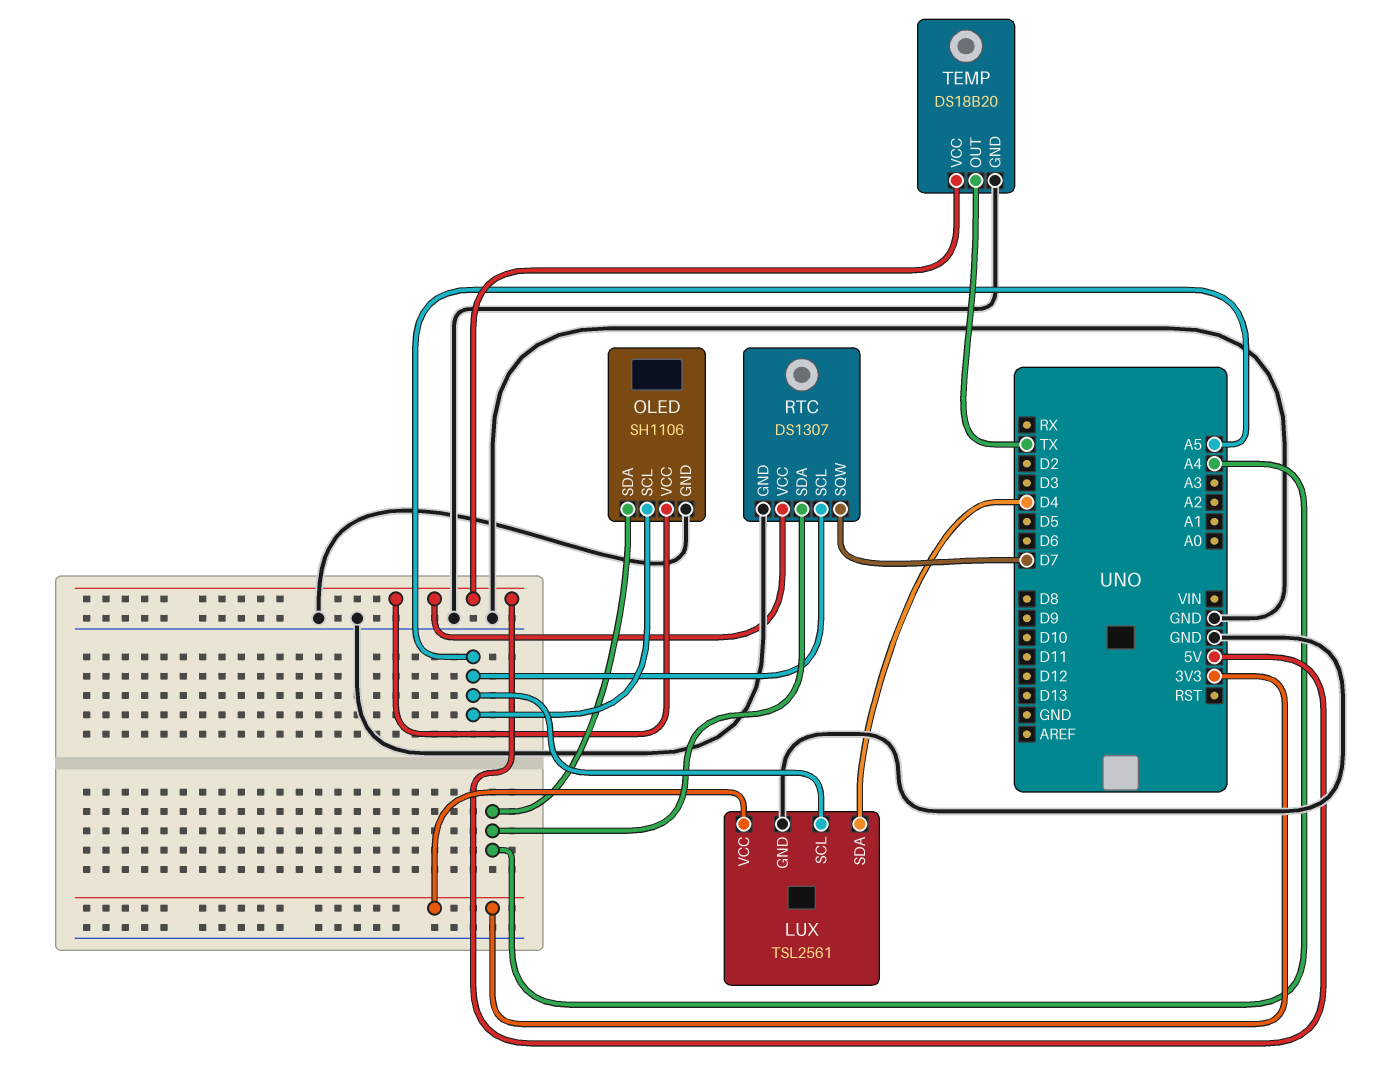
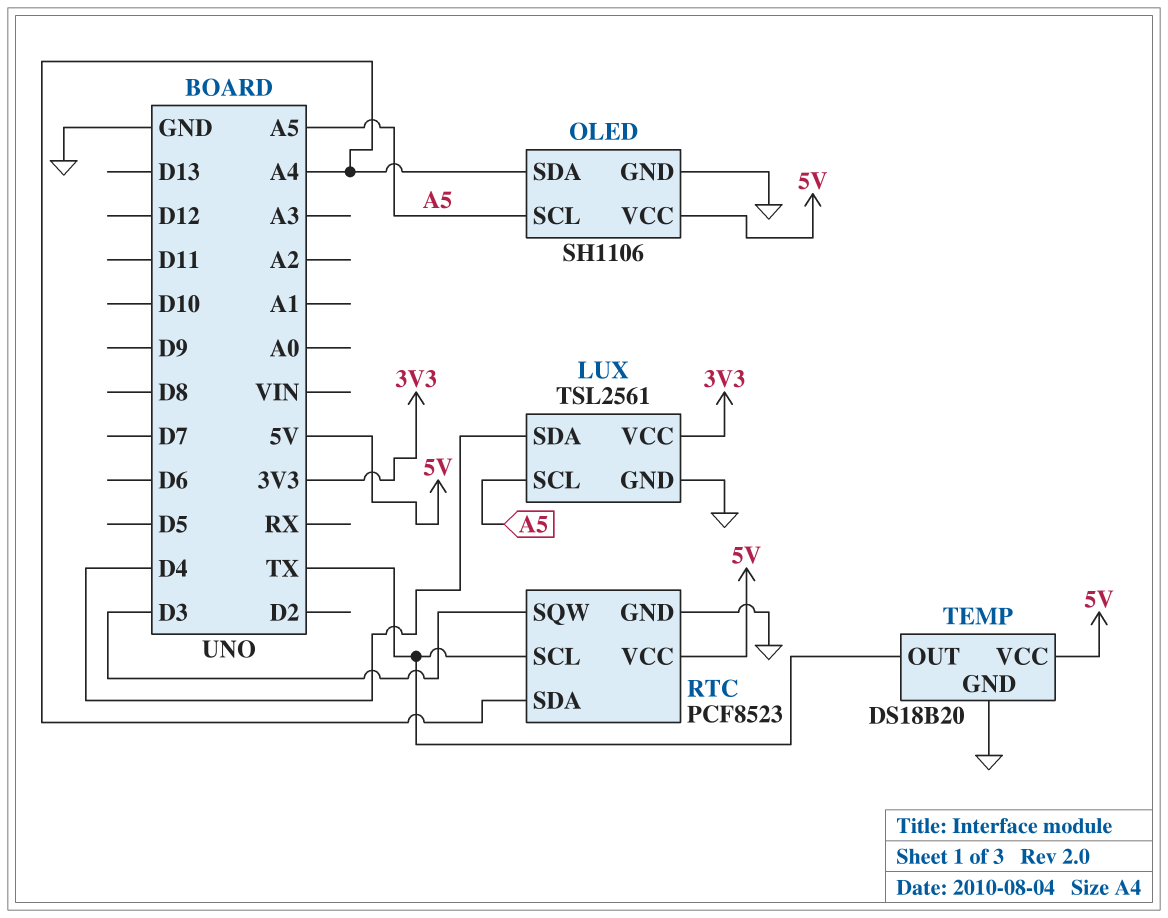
RTC: DS1307 -> PCF8523
RTC pin SCL: A5 -> TX
RTC pin SQW: D7 -> D3

